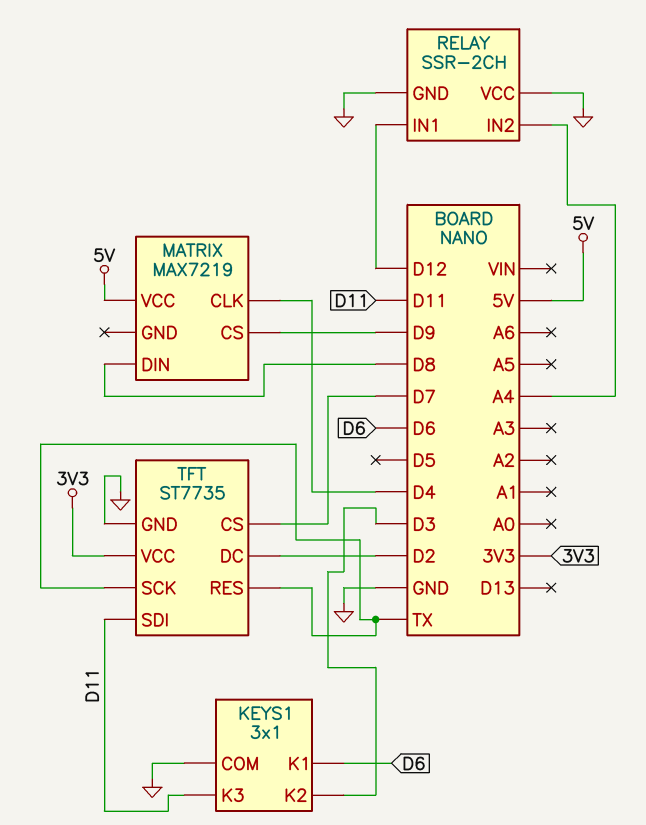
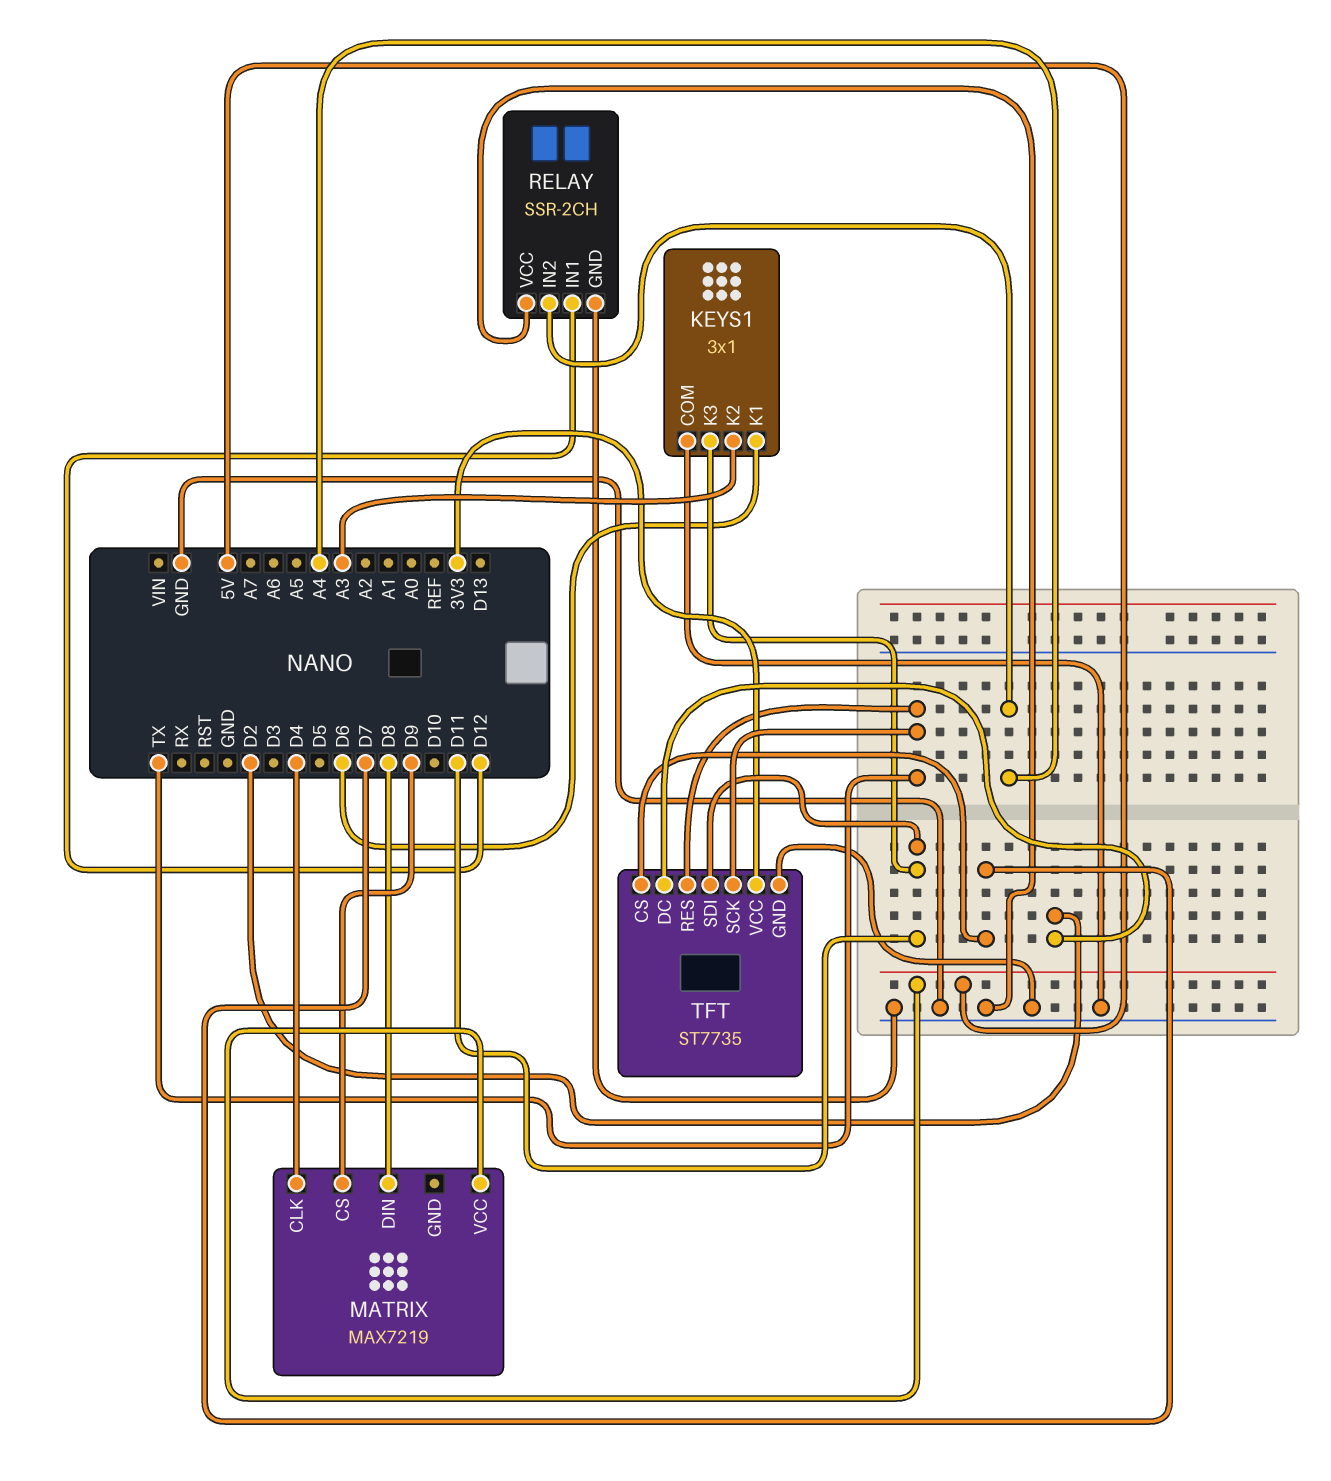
KEYS1 pin K2: D3 -> A3

